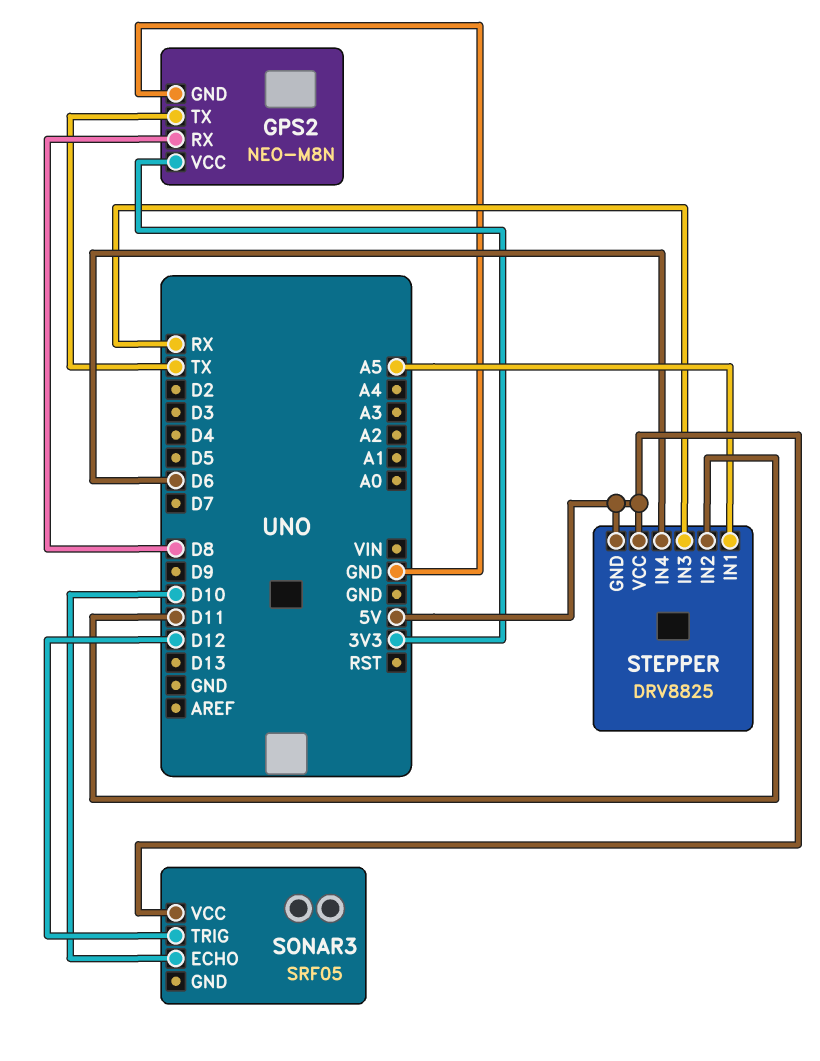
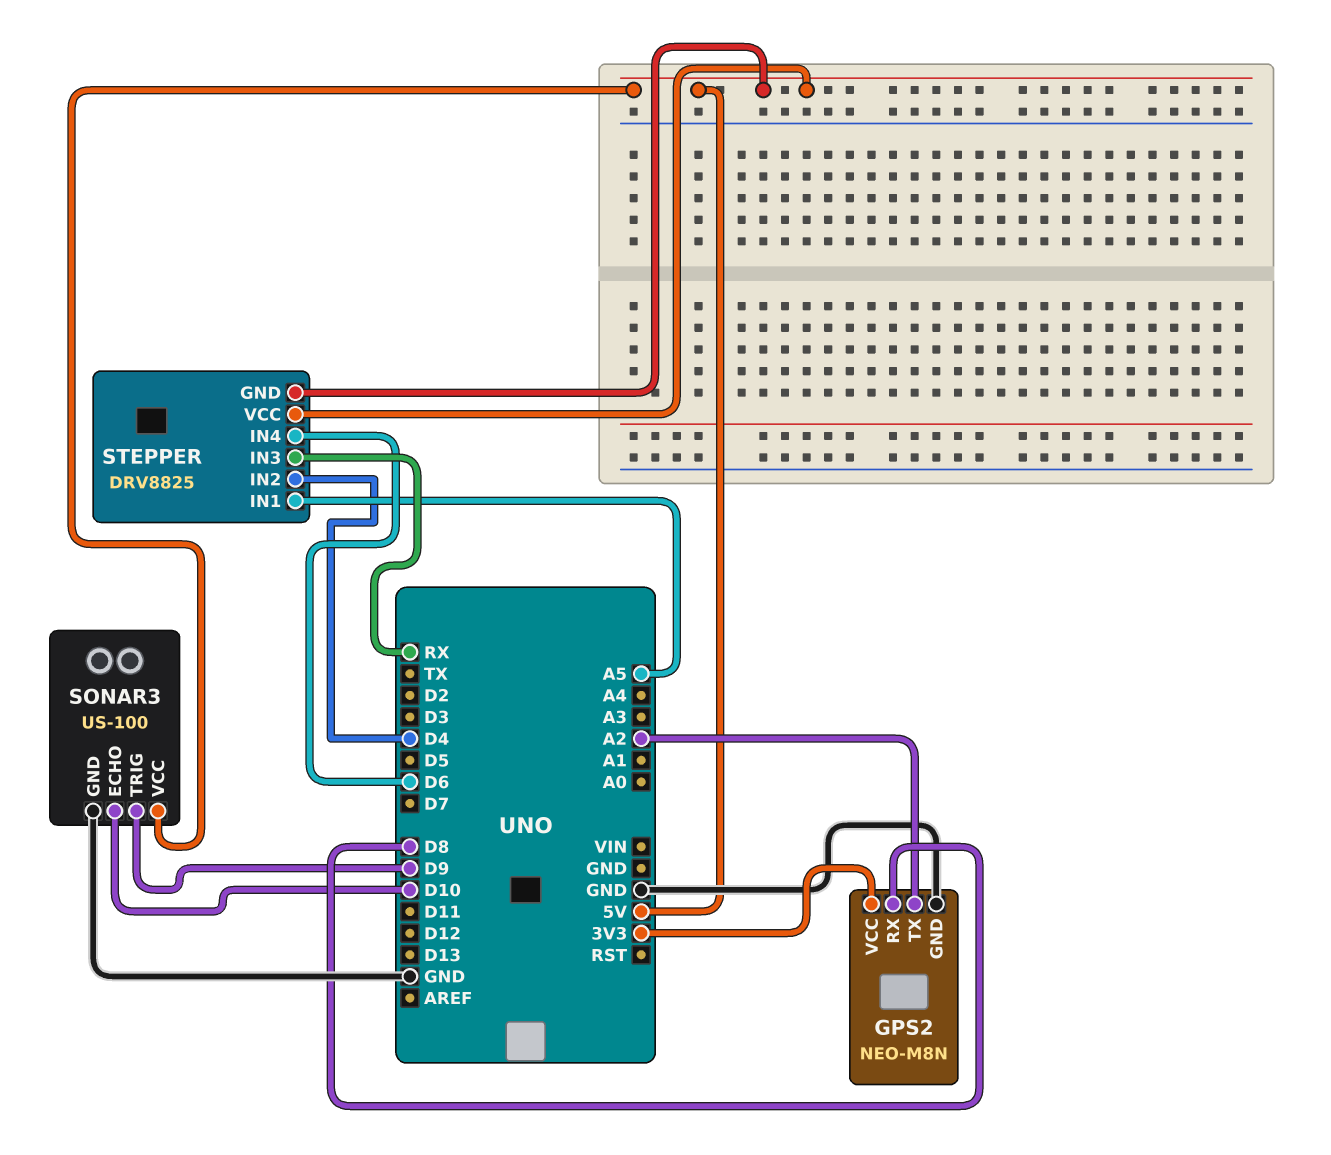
GPS2 pin TX: TX -> A2
SONAR3: SRF05 -> US-100
SONAR3 pin GND: none -> GND
SONAR3 pin TRIG: D12 -> D9
STEPPER pin IN2: D11 -> D4

